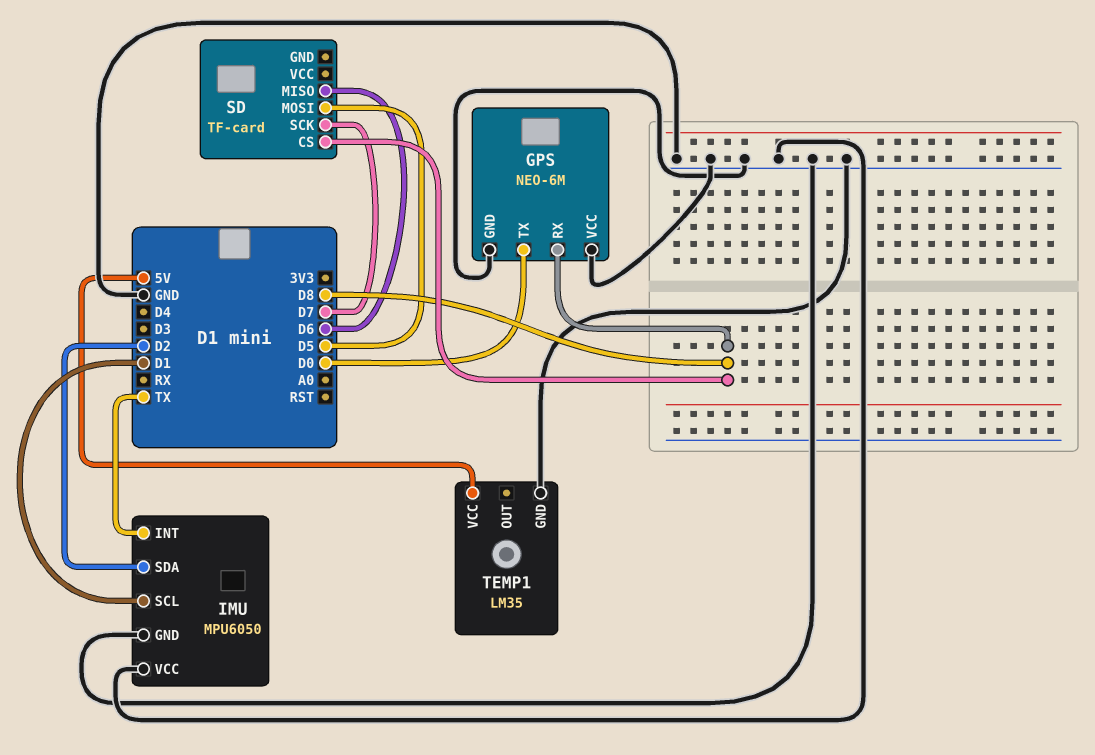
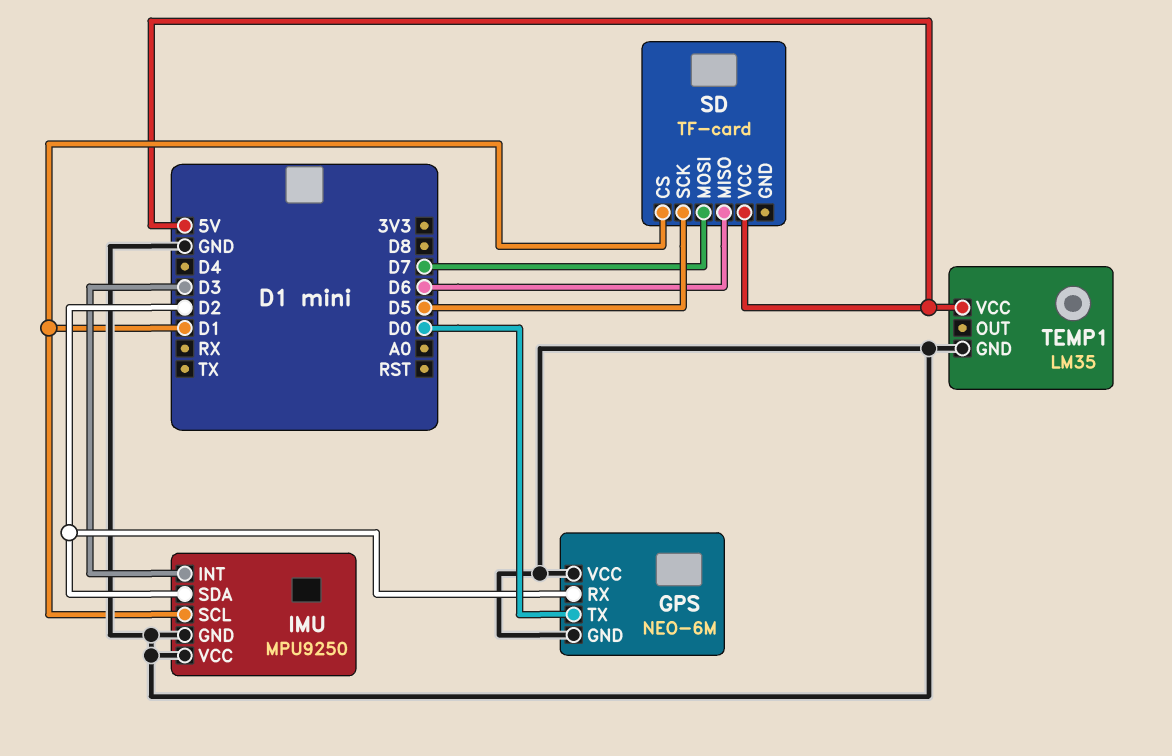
GPS pin RX: D8 -> D2
IMU: MPU6050 -> MPU9250
IMU pin INT: TX -> D3
SD pin CS: D8 -> D1
SD pin MOSI: D5 -> D7
SD pin SCK: D7 -> D5
SD pin VCC: none -> 5V

